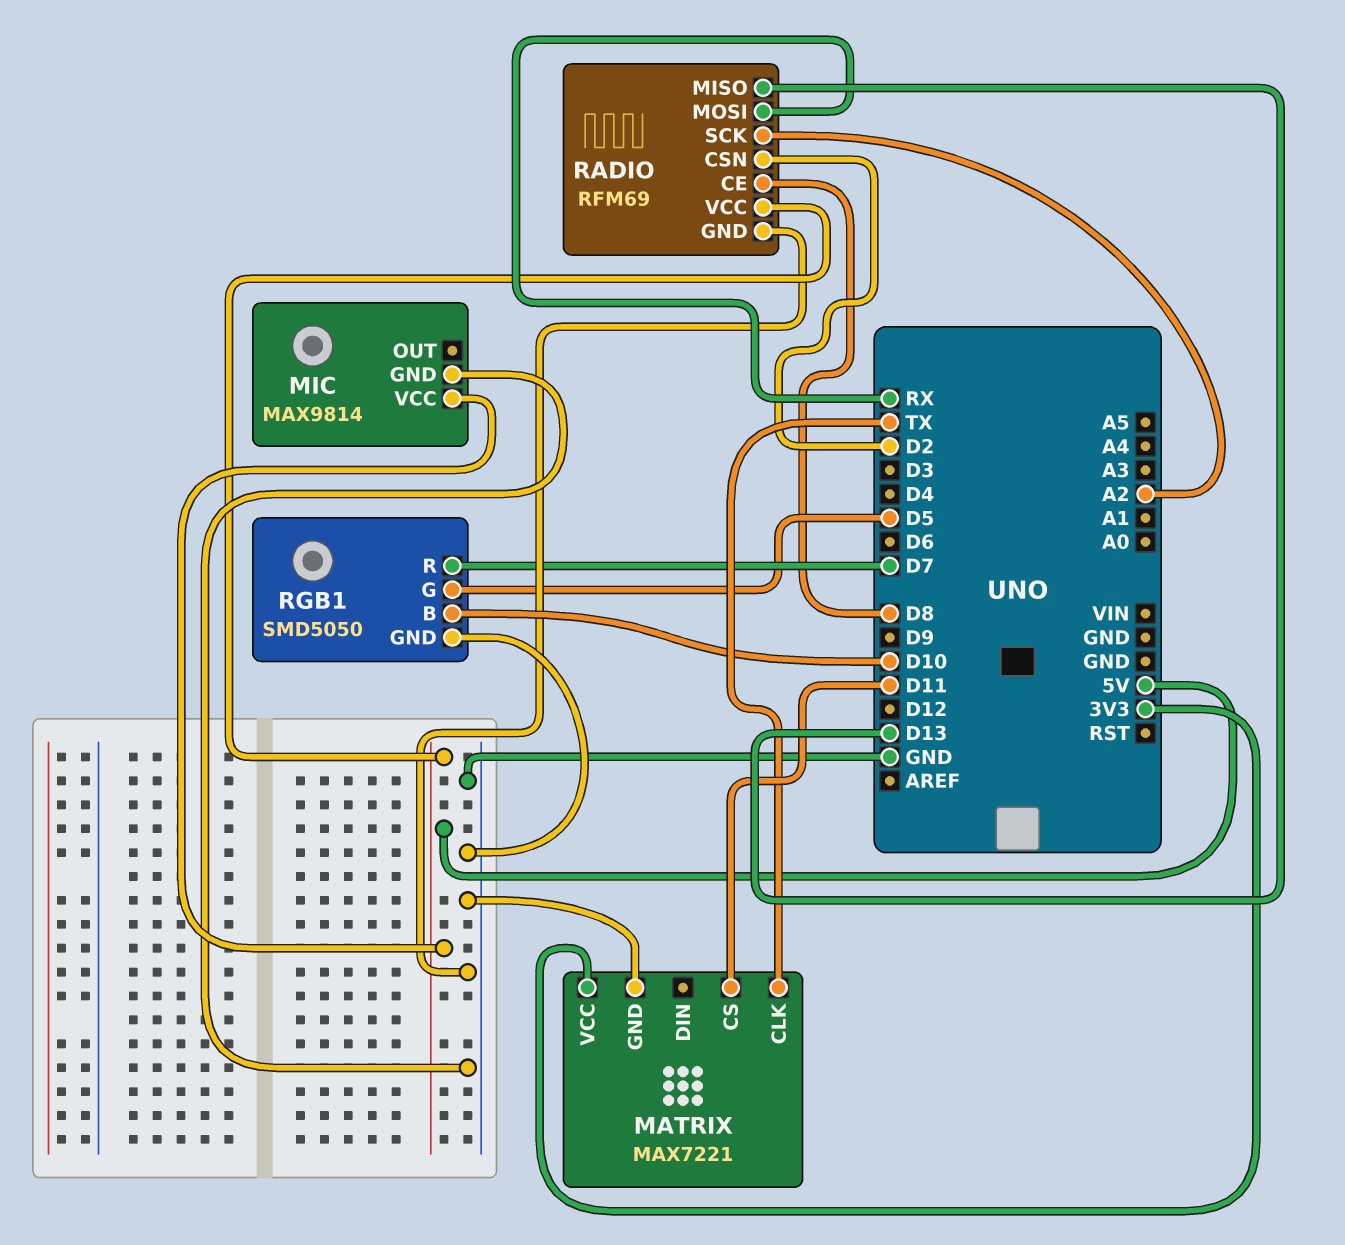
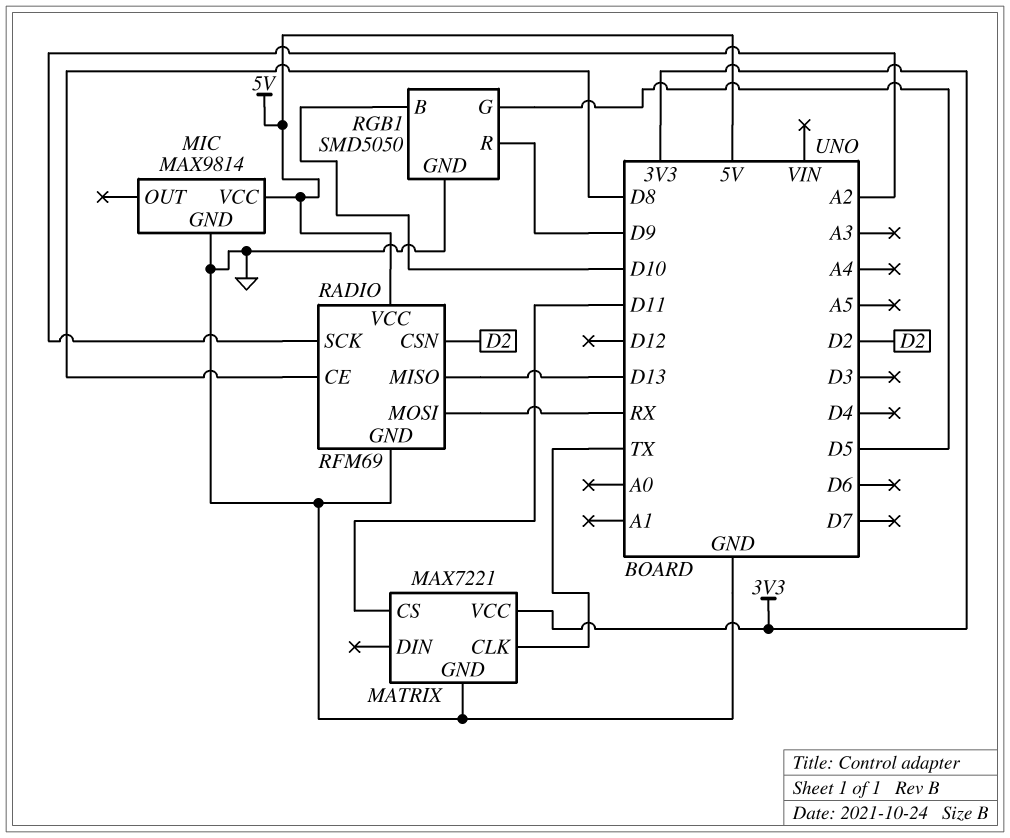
RGB1 pin R: D7 -> D9

